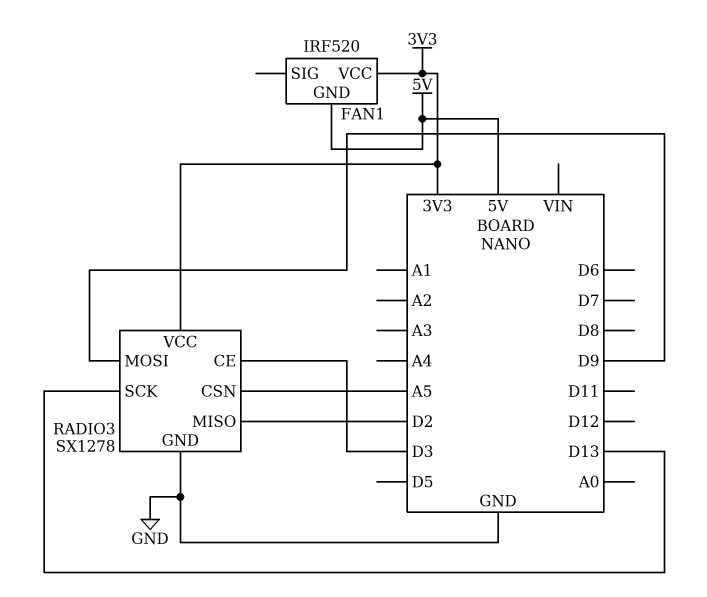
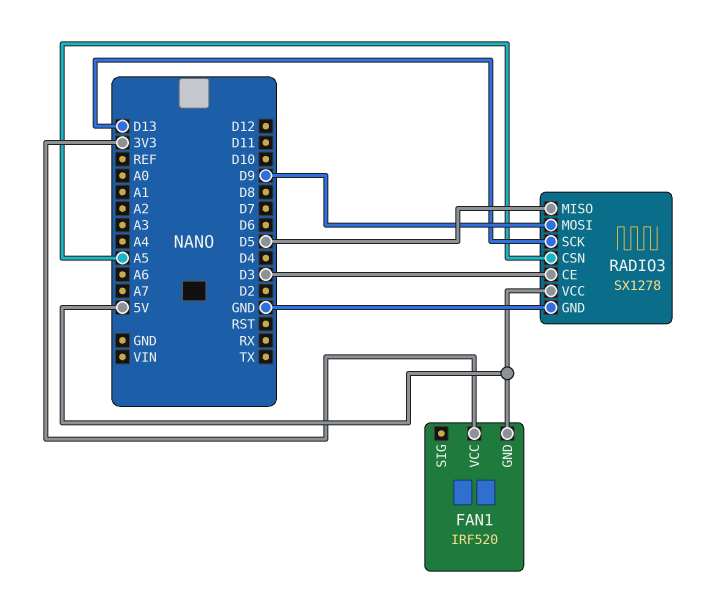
RADIO3 pin MISO: D2 -> D5
RADIO3 pin VCC: 3V3 -> 5V

